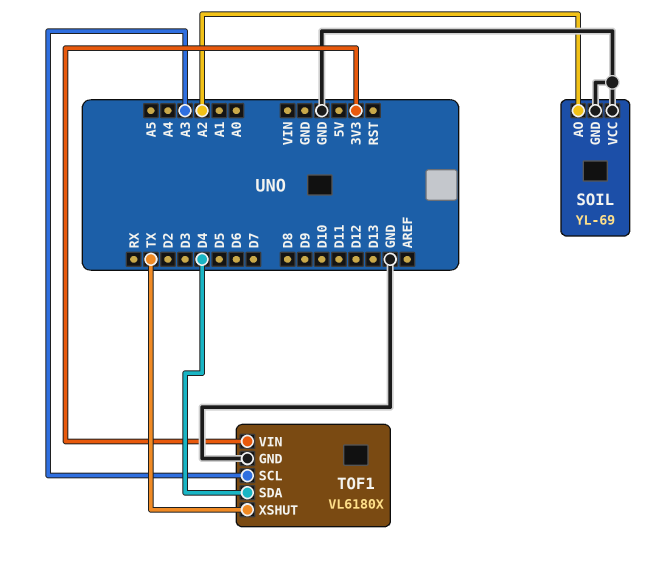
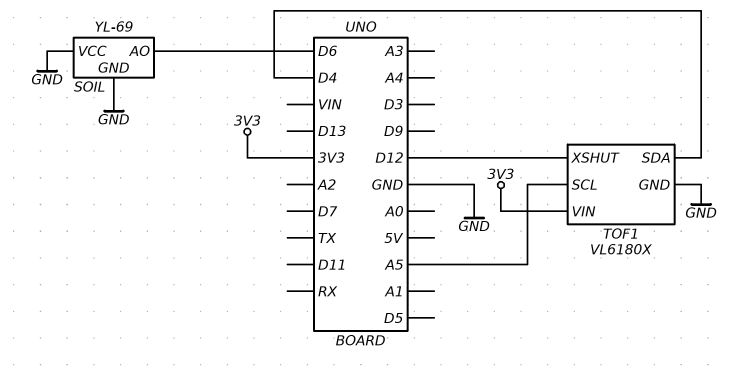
SOIL pin AO: A2 -> D6
TOF1 pin SCL: A3 -> A5
TOF1 pin XSHUT: TX -> D12

